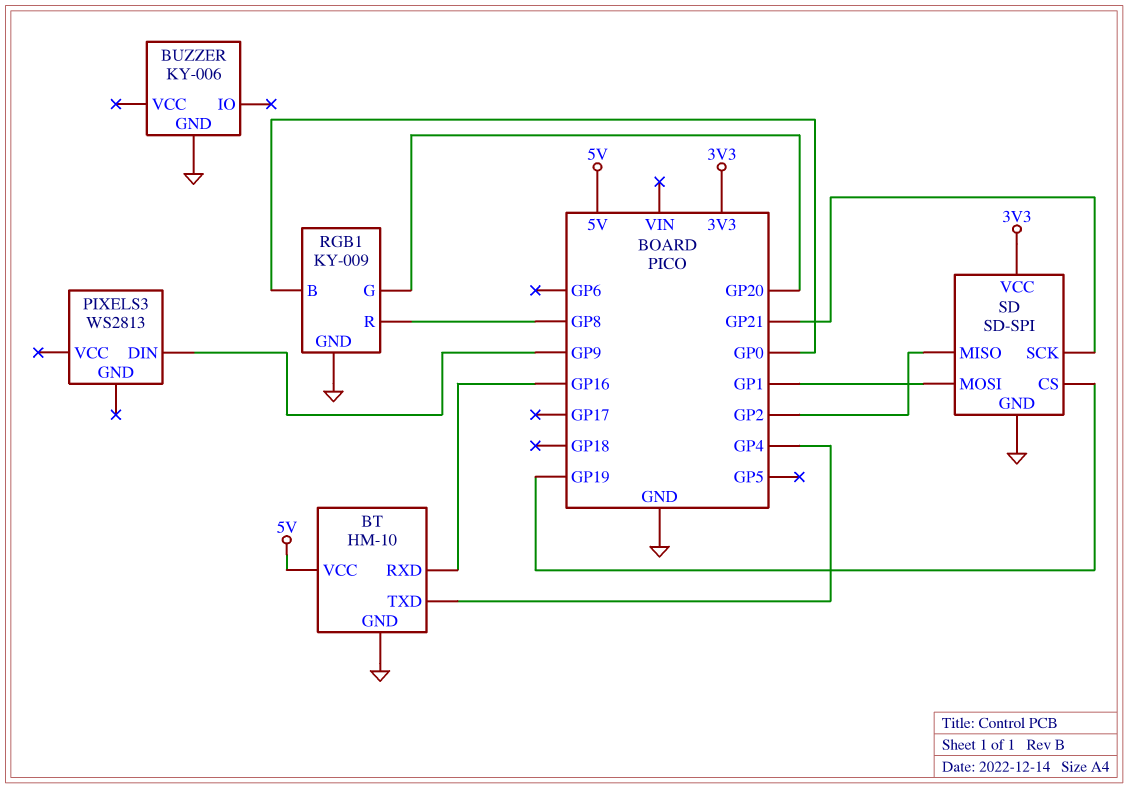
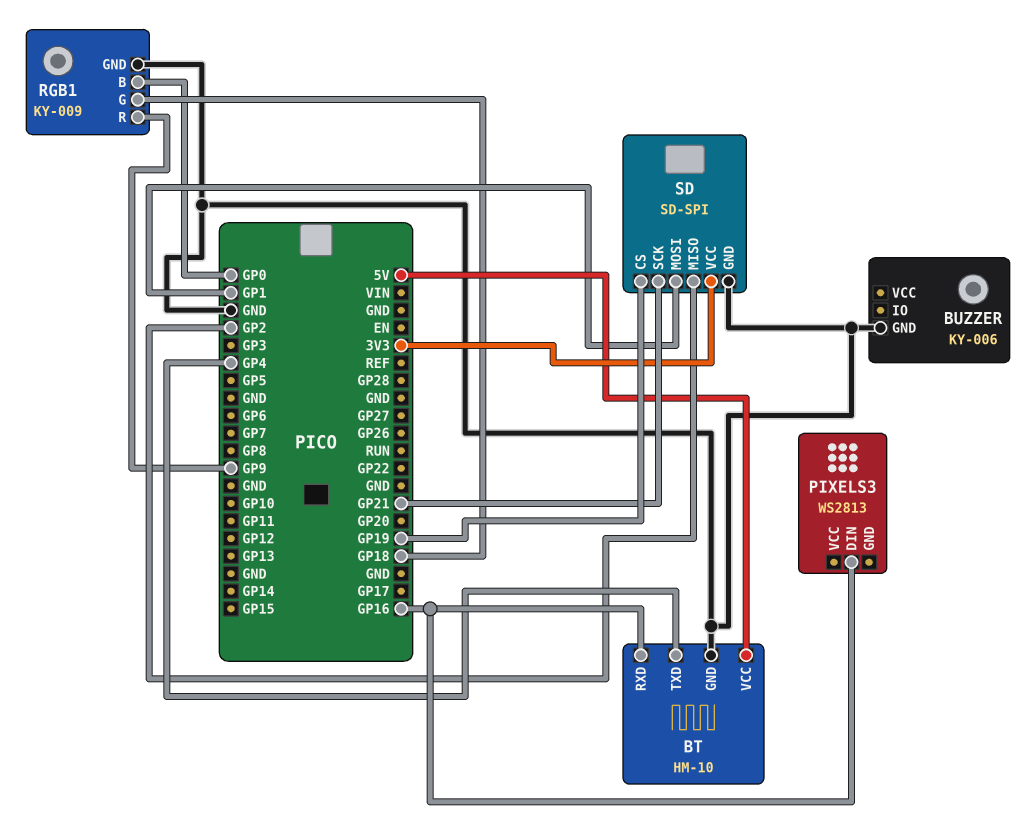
PIXELS3 pin DIN: GP9 -> GP16
RGB1 pin G: GP20 -> GP18
RGB1 pin R: GP8 -> GP9

